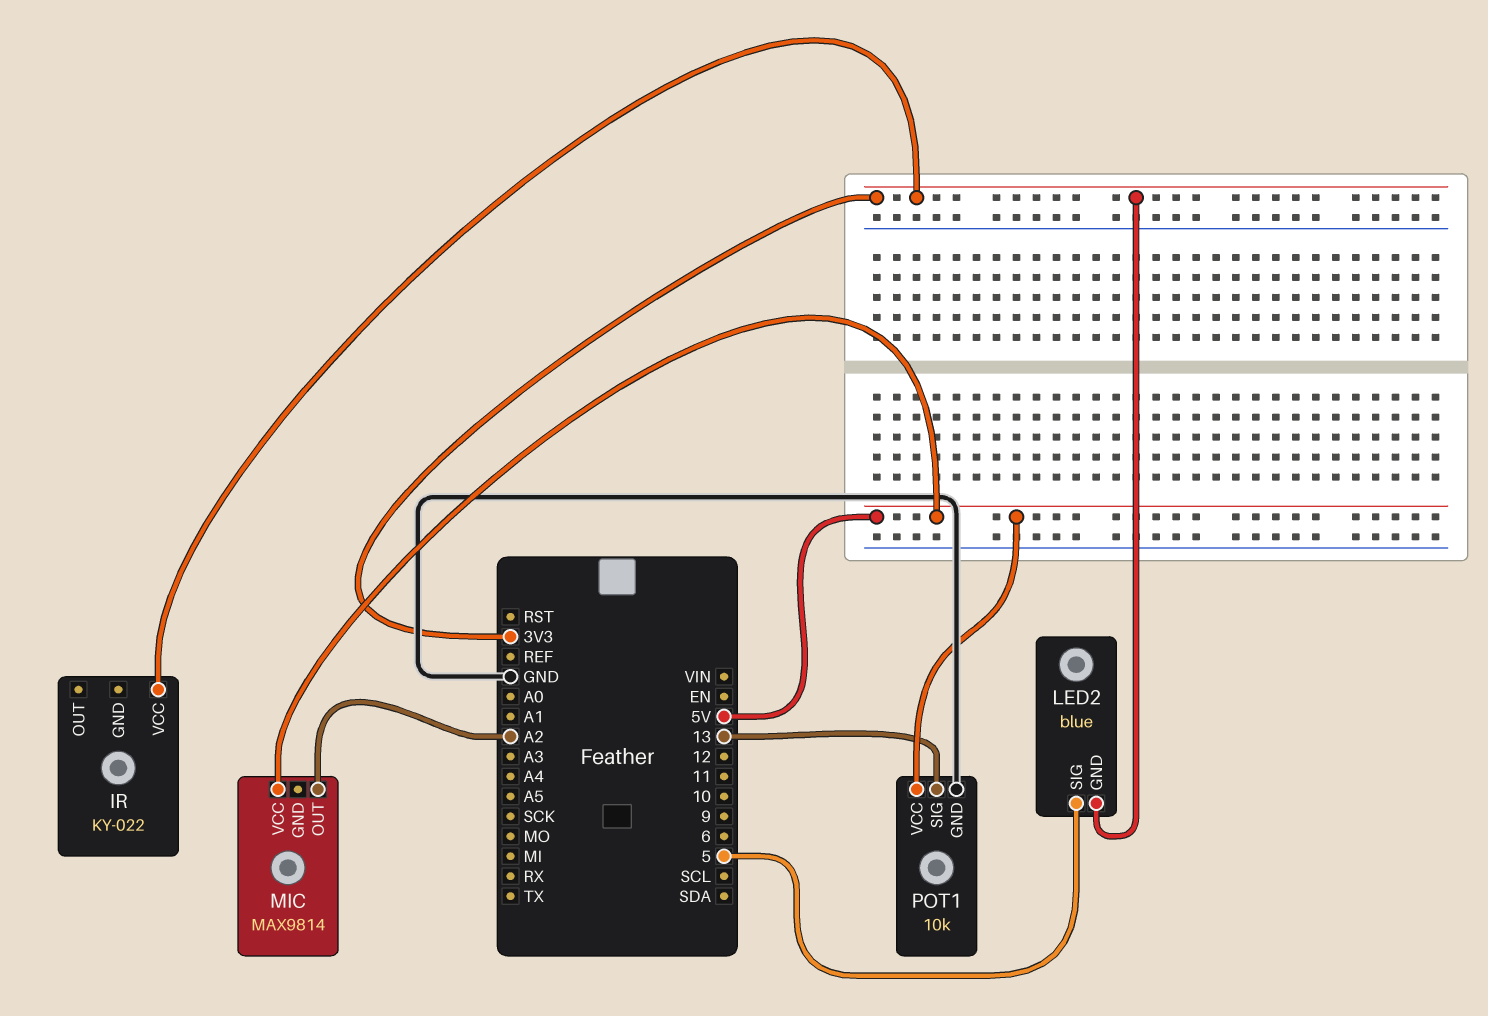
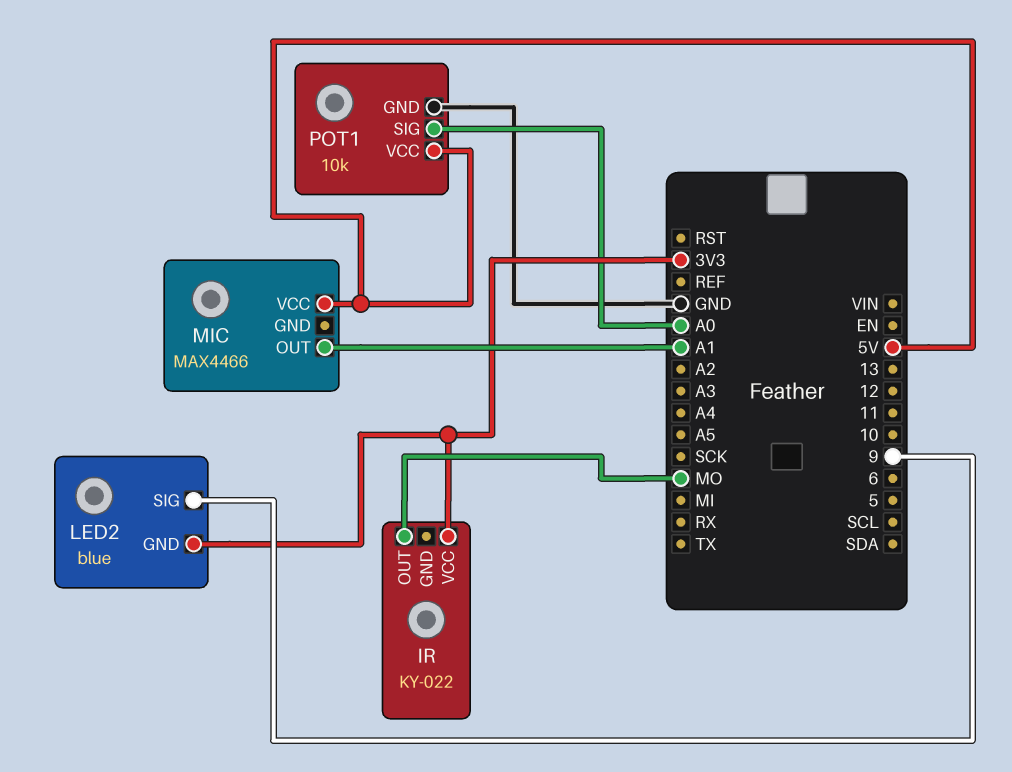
IR pin OUT: none -> MO
LED2 pin SIG: 5 -> 9
MIC: MAX9814 -> MAX4466
MIC pin OUT: A2 -> A1
POT1 pin SIG: 13 -> A0

